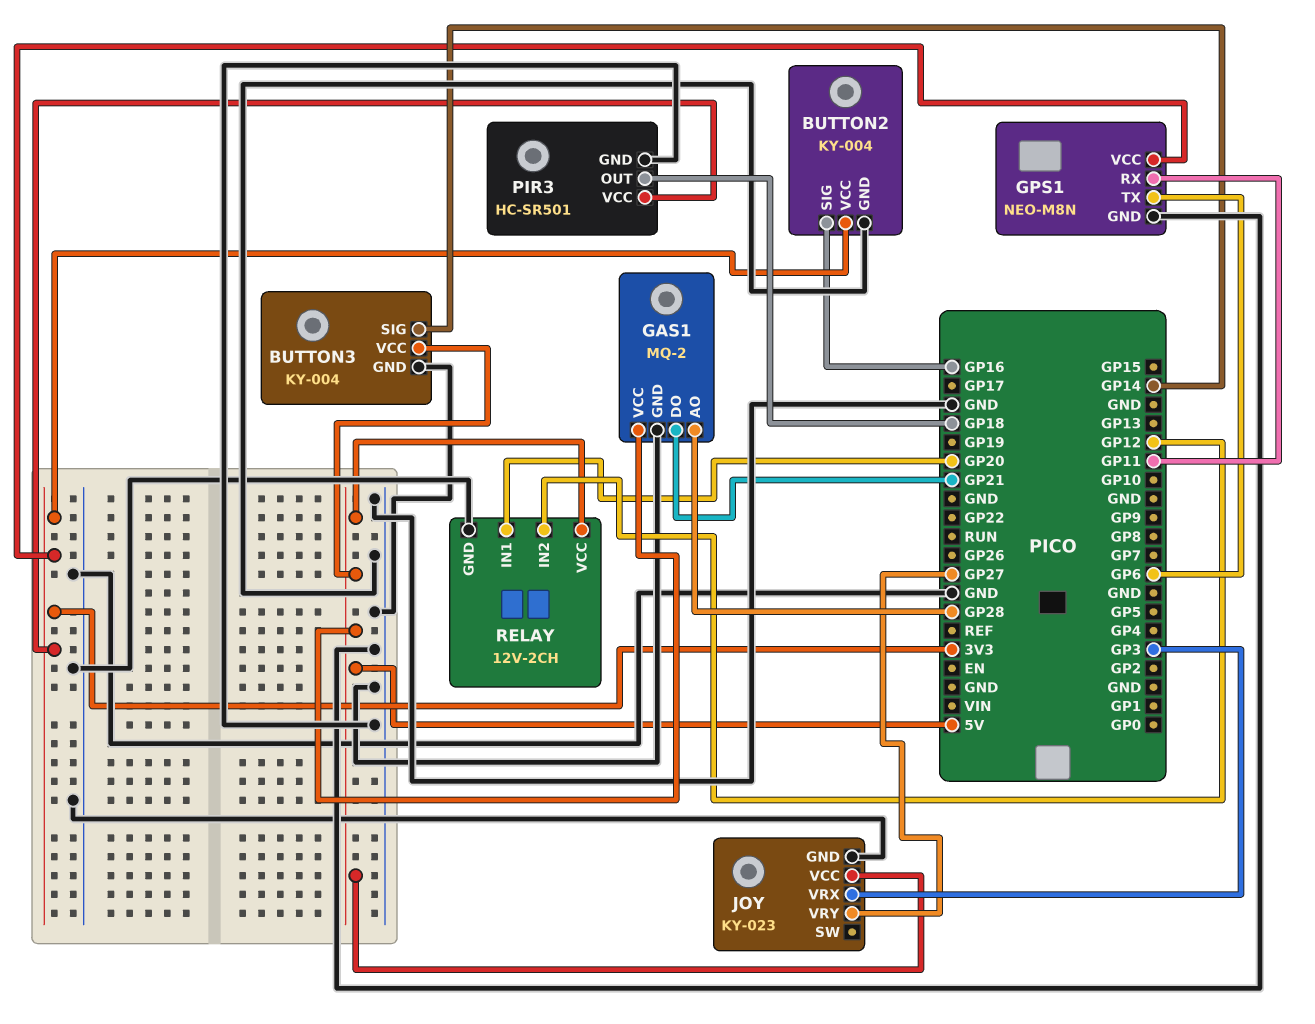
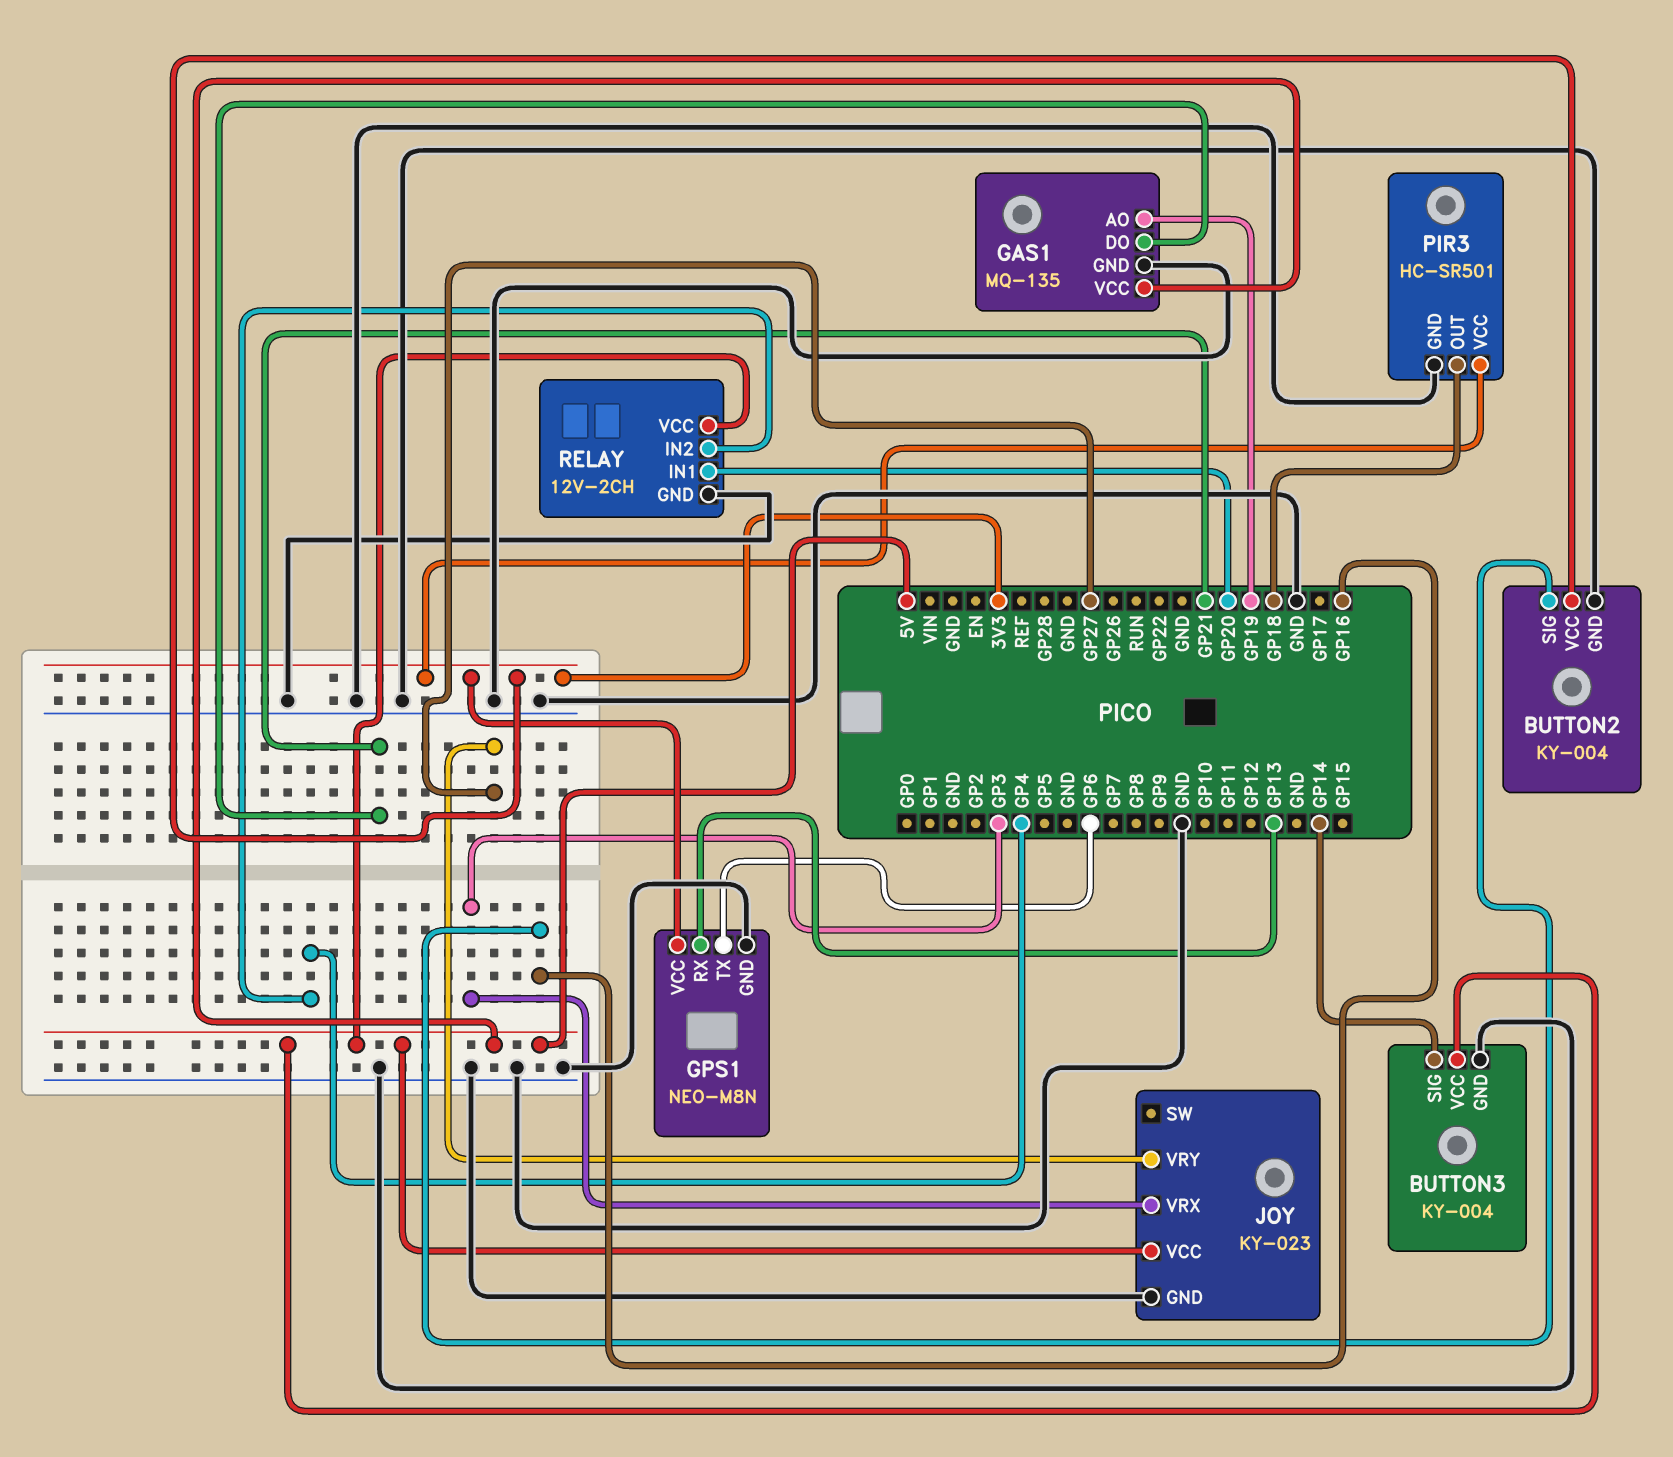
GAS1: MQ-2 -> MQ-135
GAS1 pin AO: GP28 -> GP19
GPS1 pin RX: GP11 -> GP13
RELAY pin IN2: GP12 -> GP4

